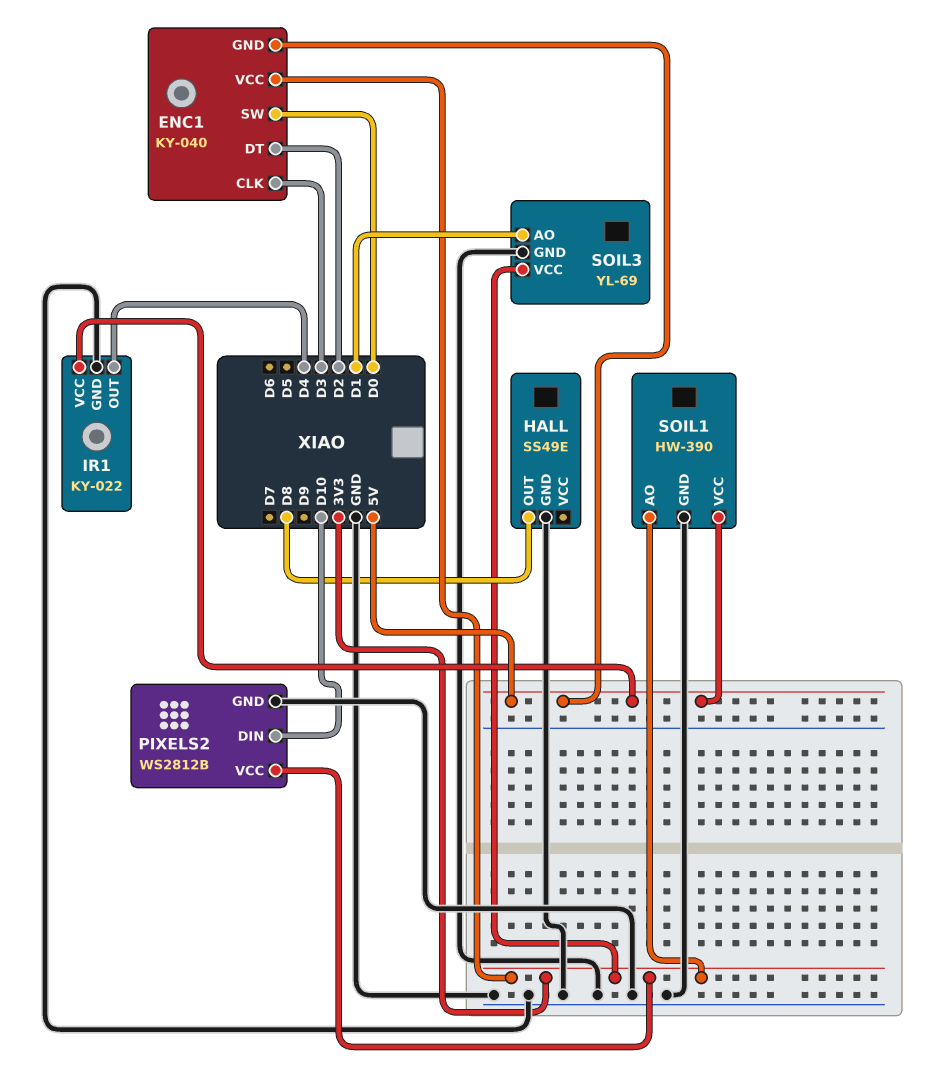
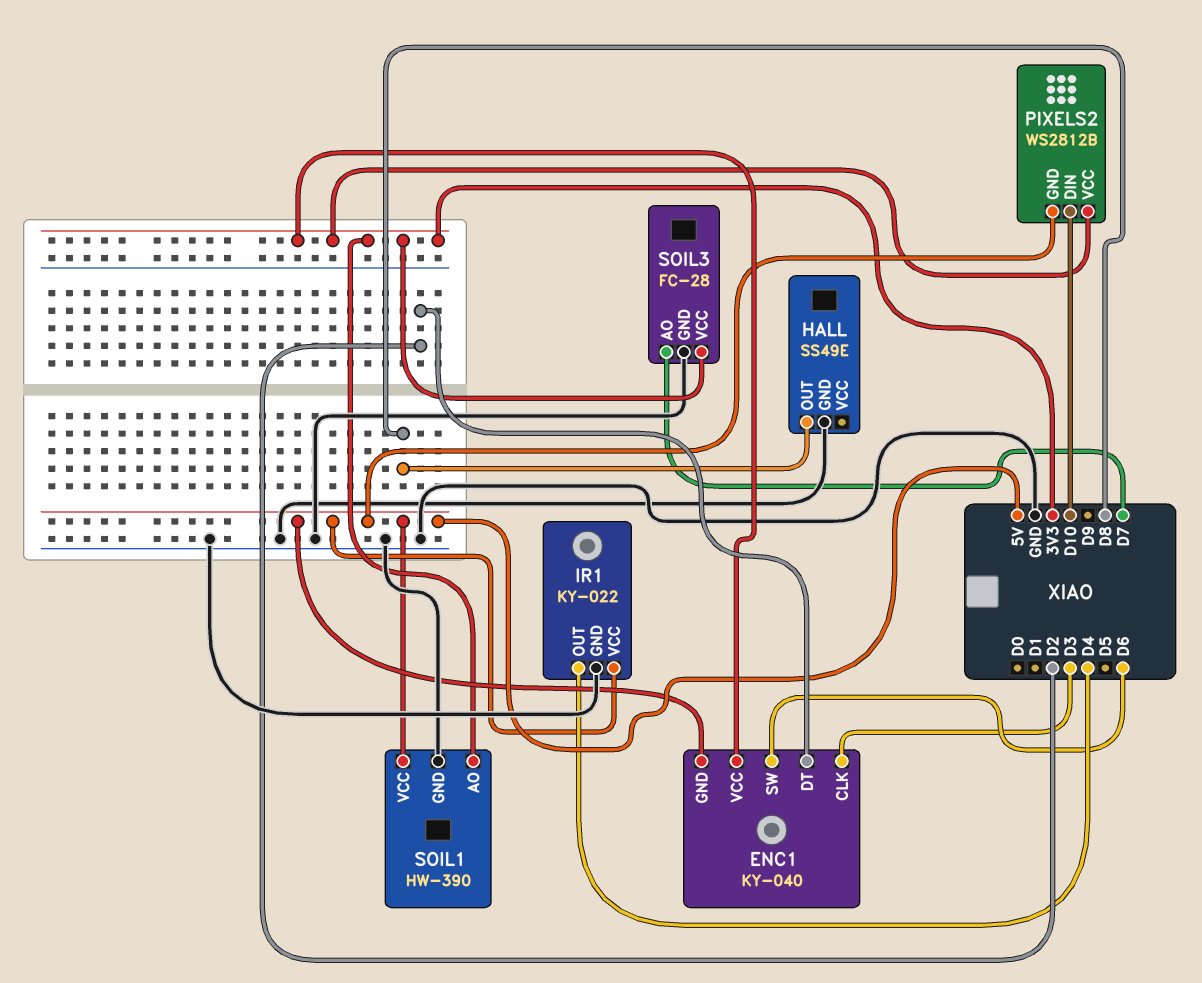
ENC1 pin SW: D0 -> D6
PIXELS2 pin GND: GND -> 5V
SOIL3: YL-69 -> FC-28
SOIL3 pin AO: D1 -> D7

